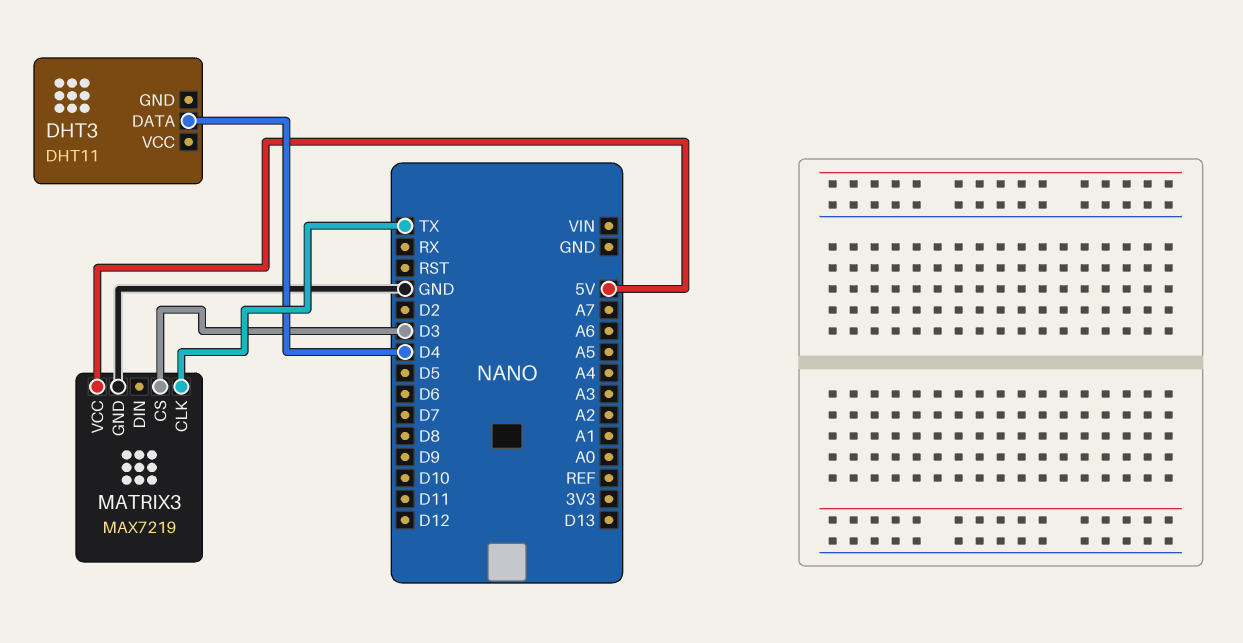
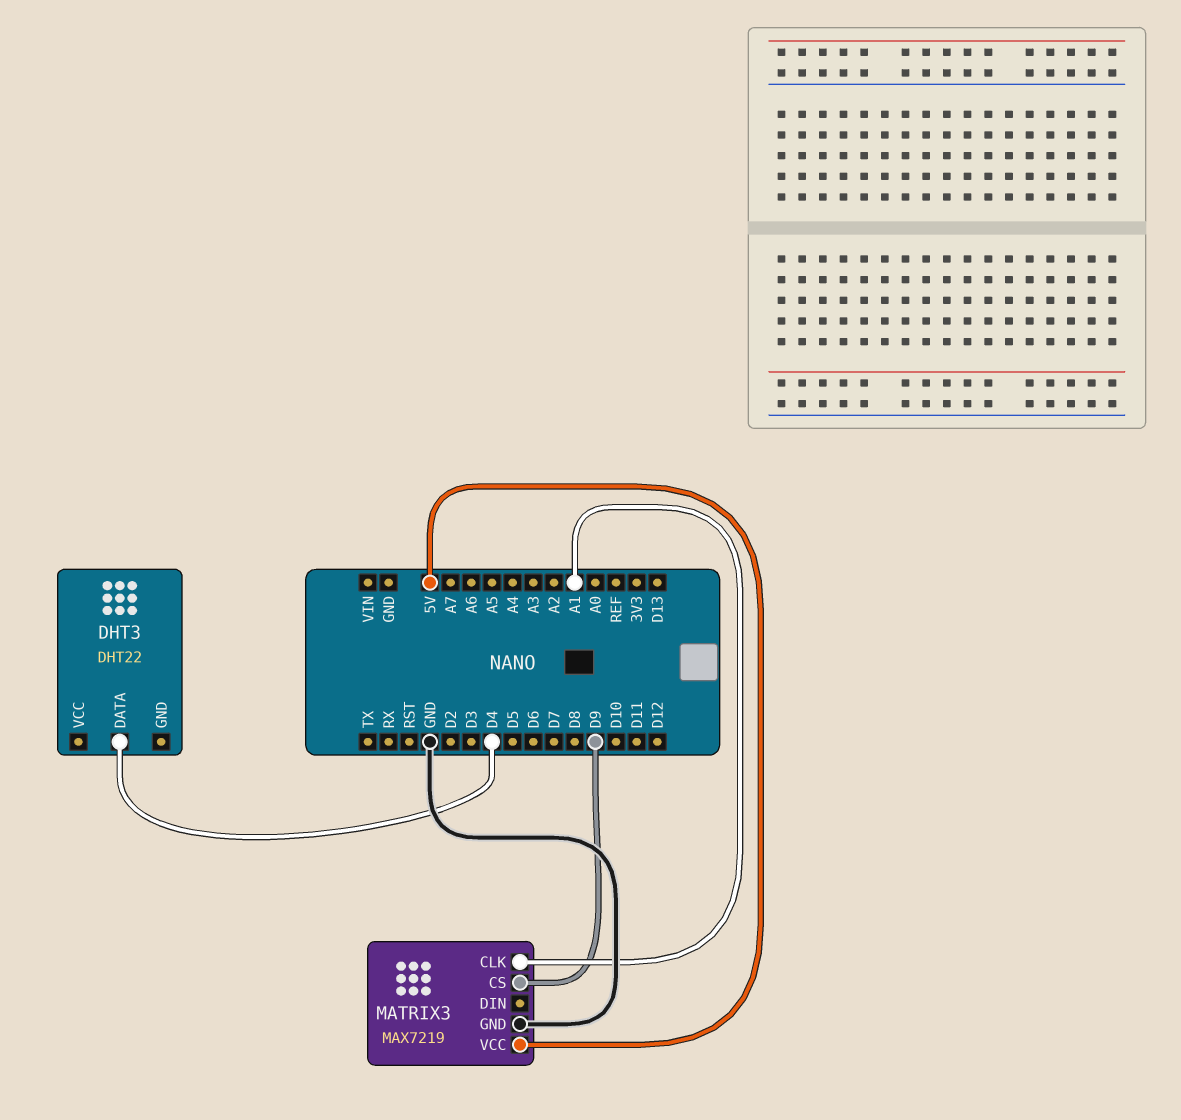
DHT3: DHT11 -> DHT22
MATRIX3 pin CLK: TX -> A1
MATRIX3 pin CS: D3 -> D9

